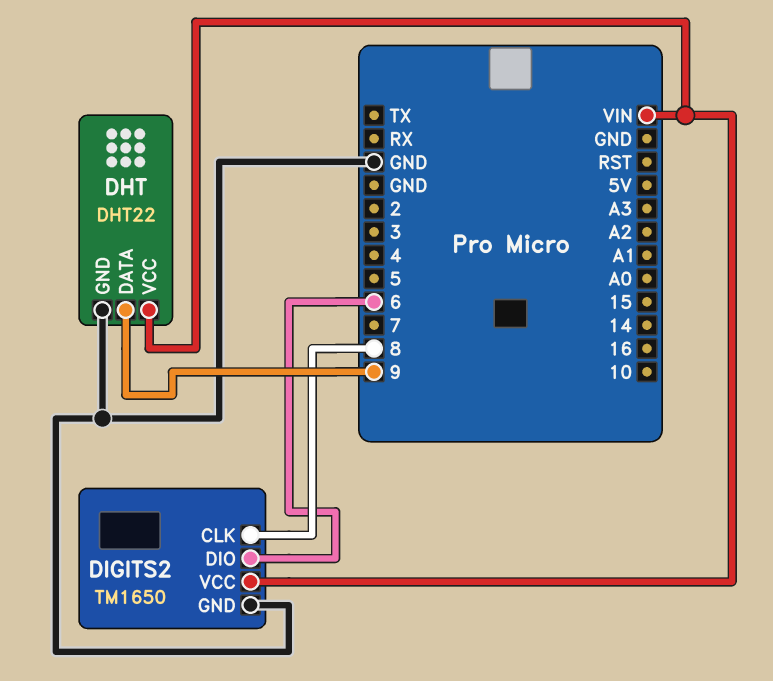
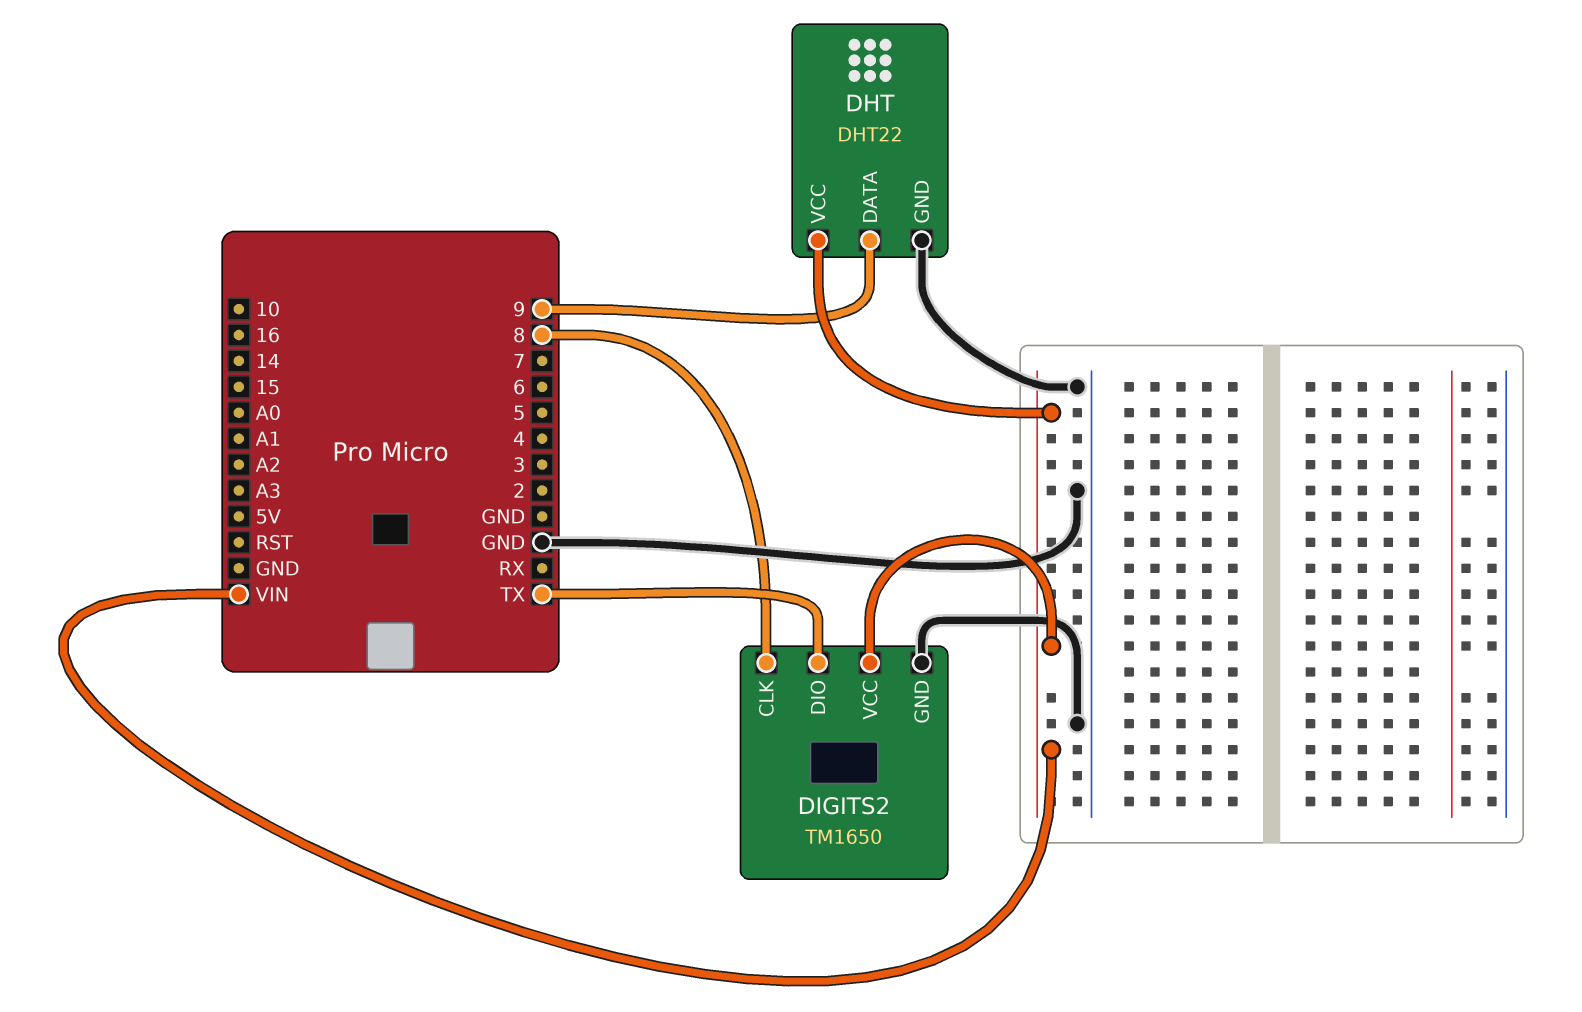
DIGITS2 pin DIO: 6 -> TX

